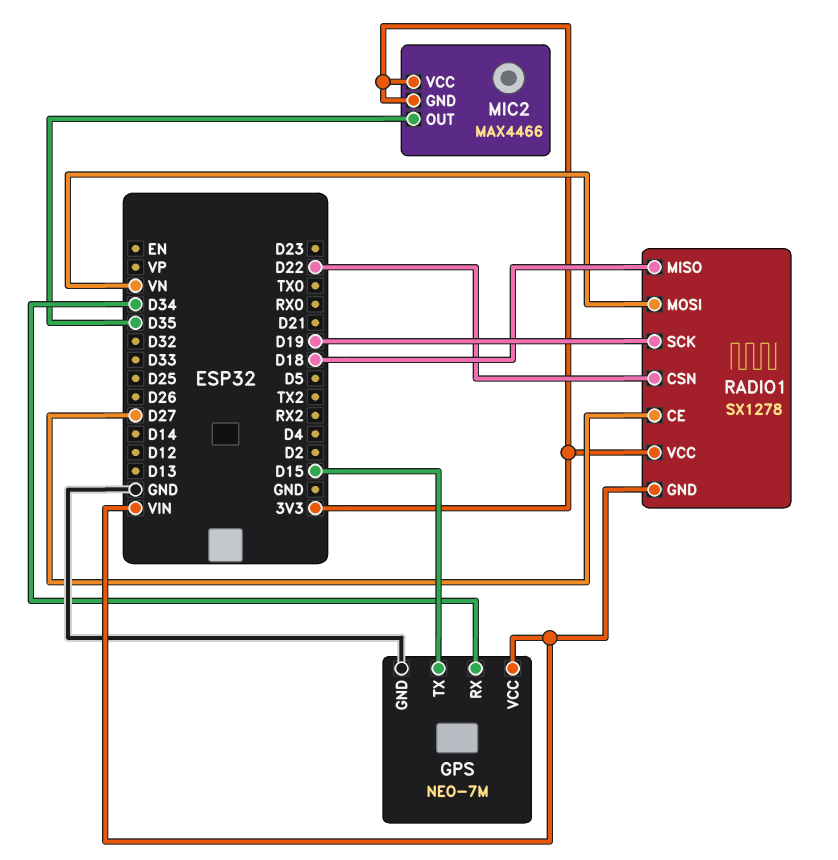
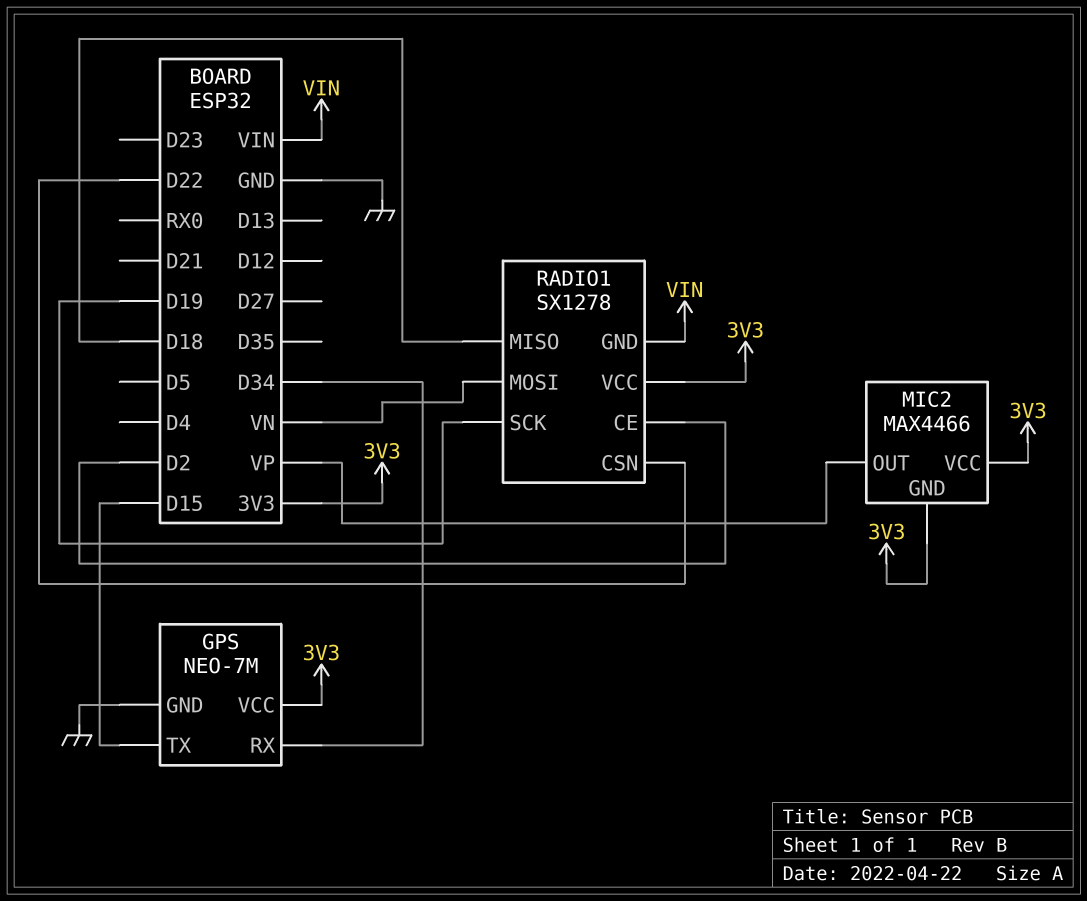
GPS pin VCC: VIN -> 3V3
MIC2 pin OUT: D35 -> VP
RADIO1 pin CE: D27 -> D2

